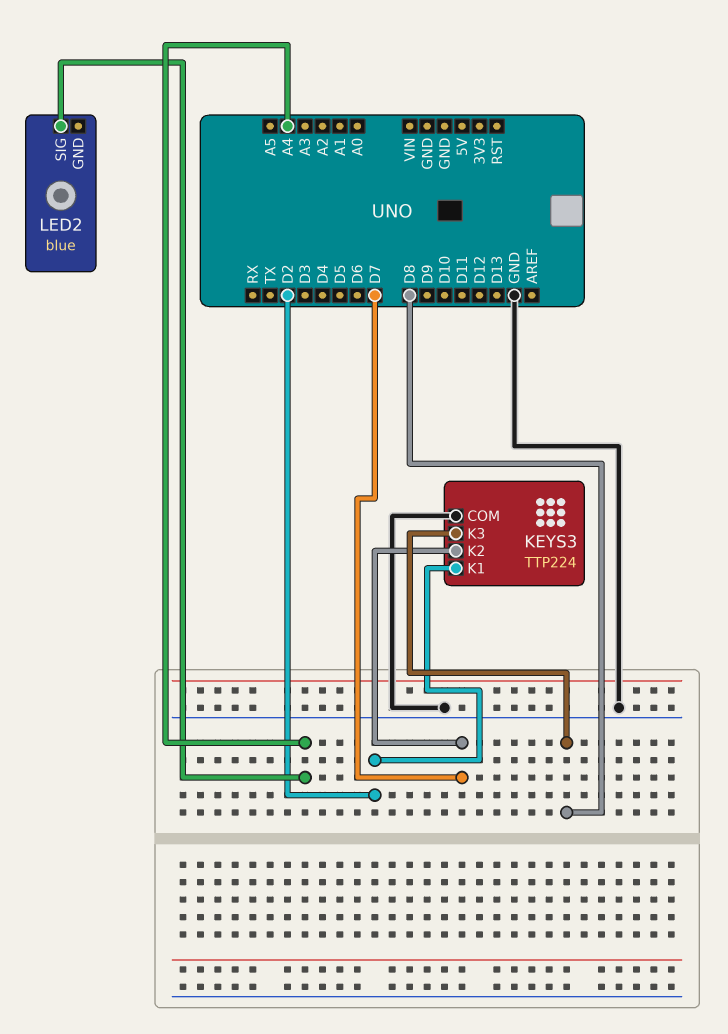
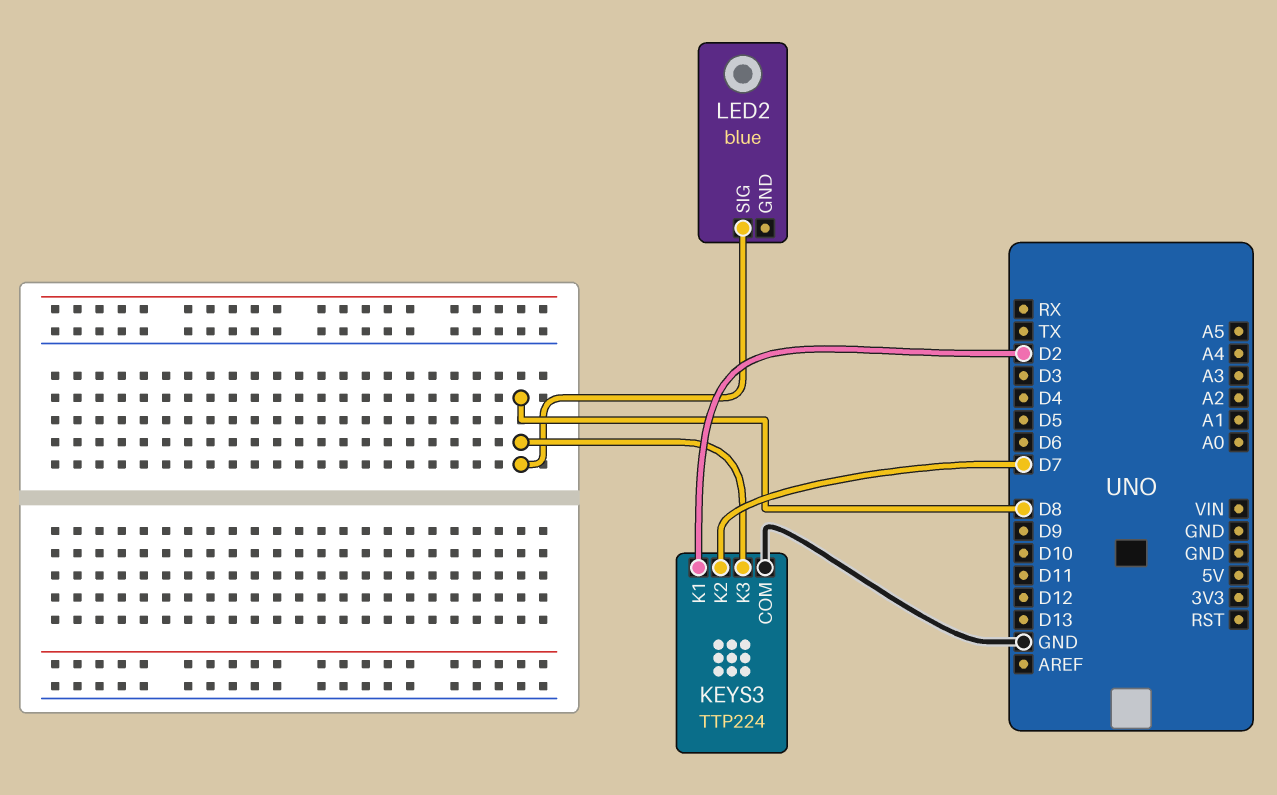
LED2 pin SIG: A4 -> D8

